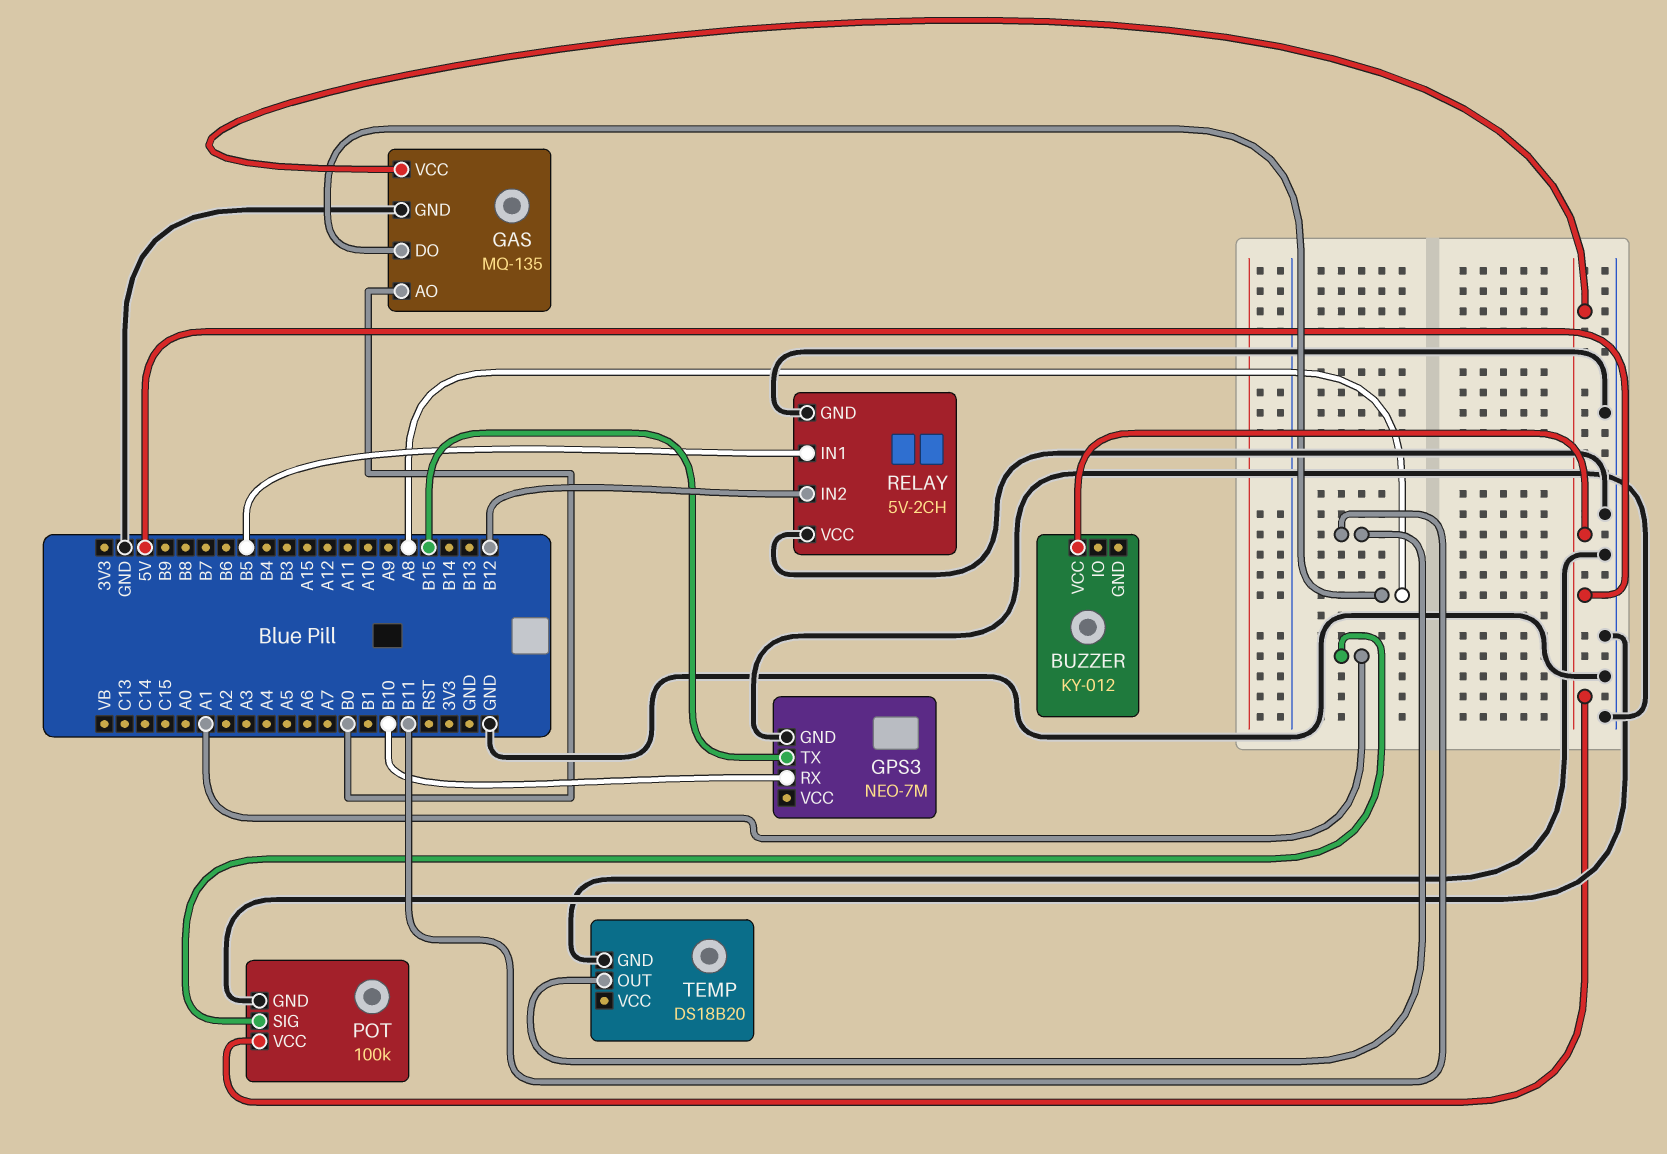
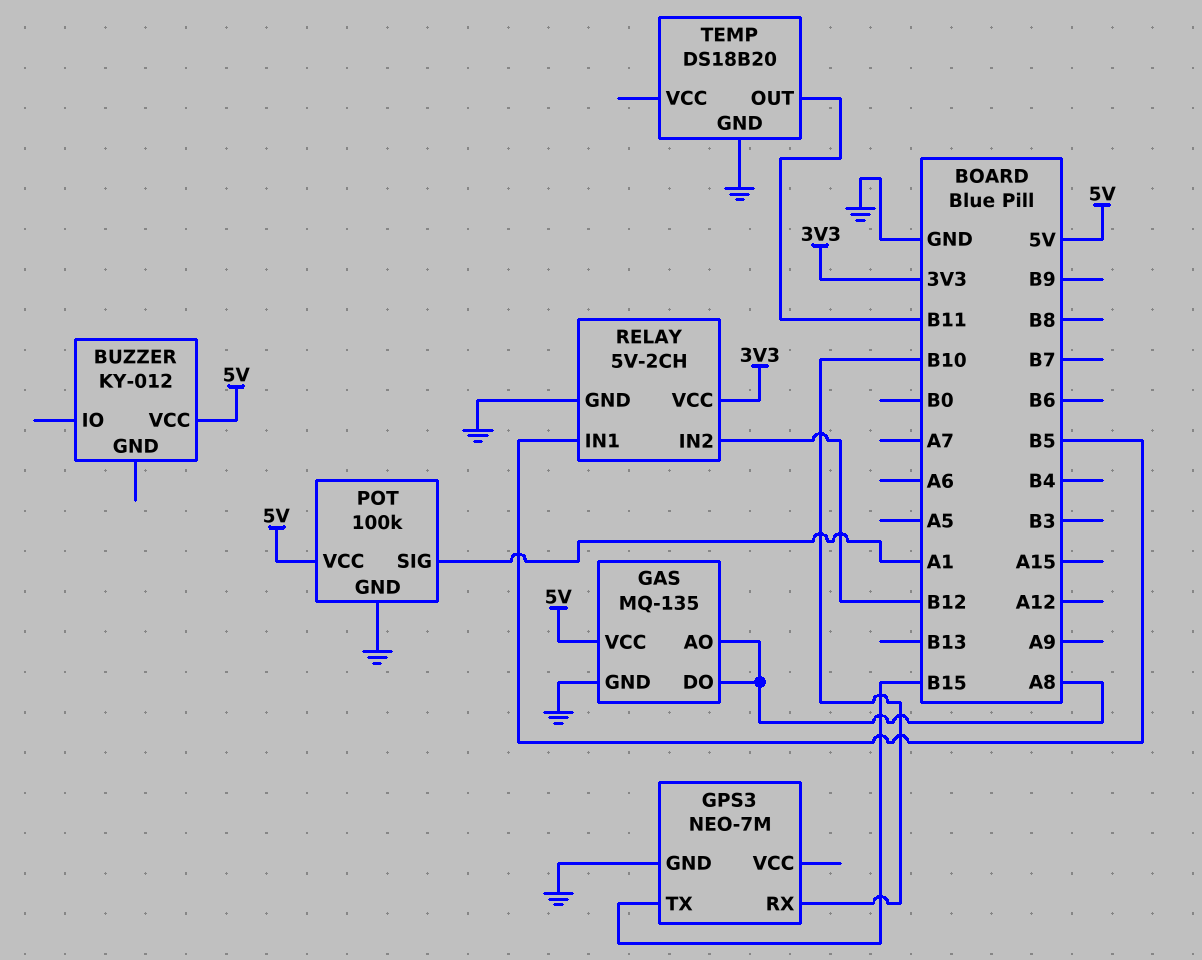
GAS pin AO: B0 -> A8
RELAY pin VCC: GND -> 3V3

